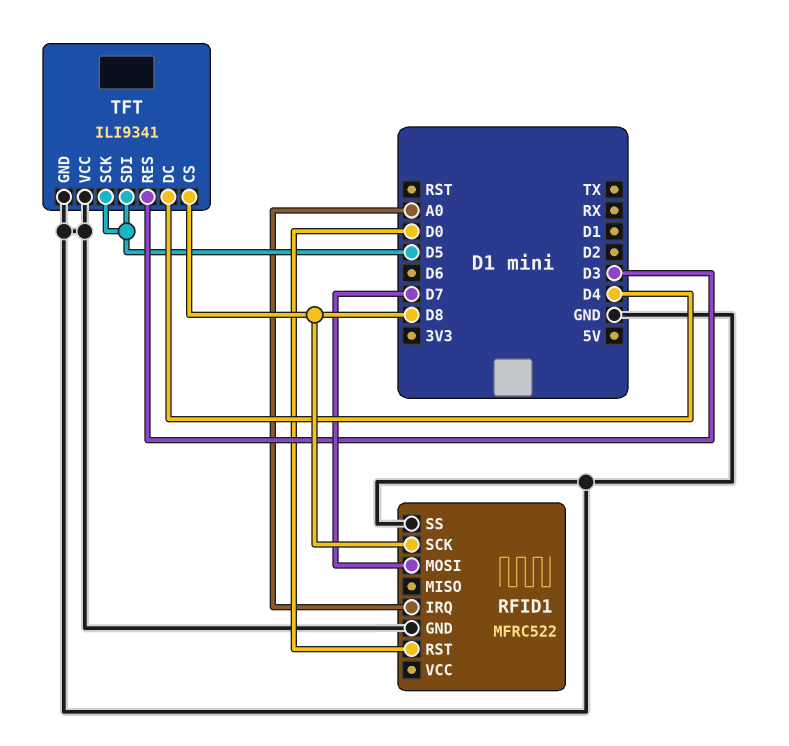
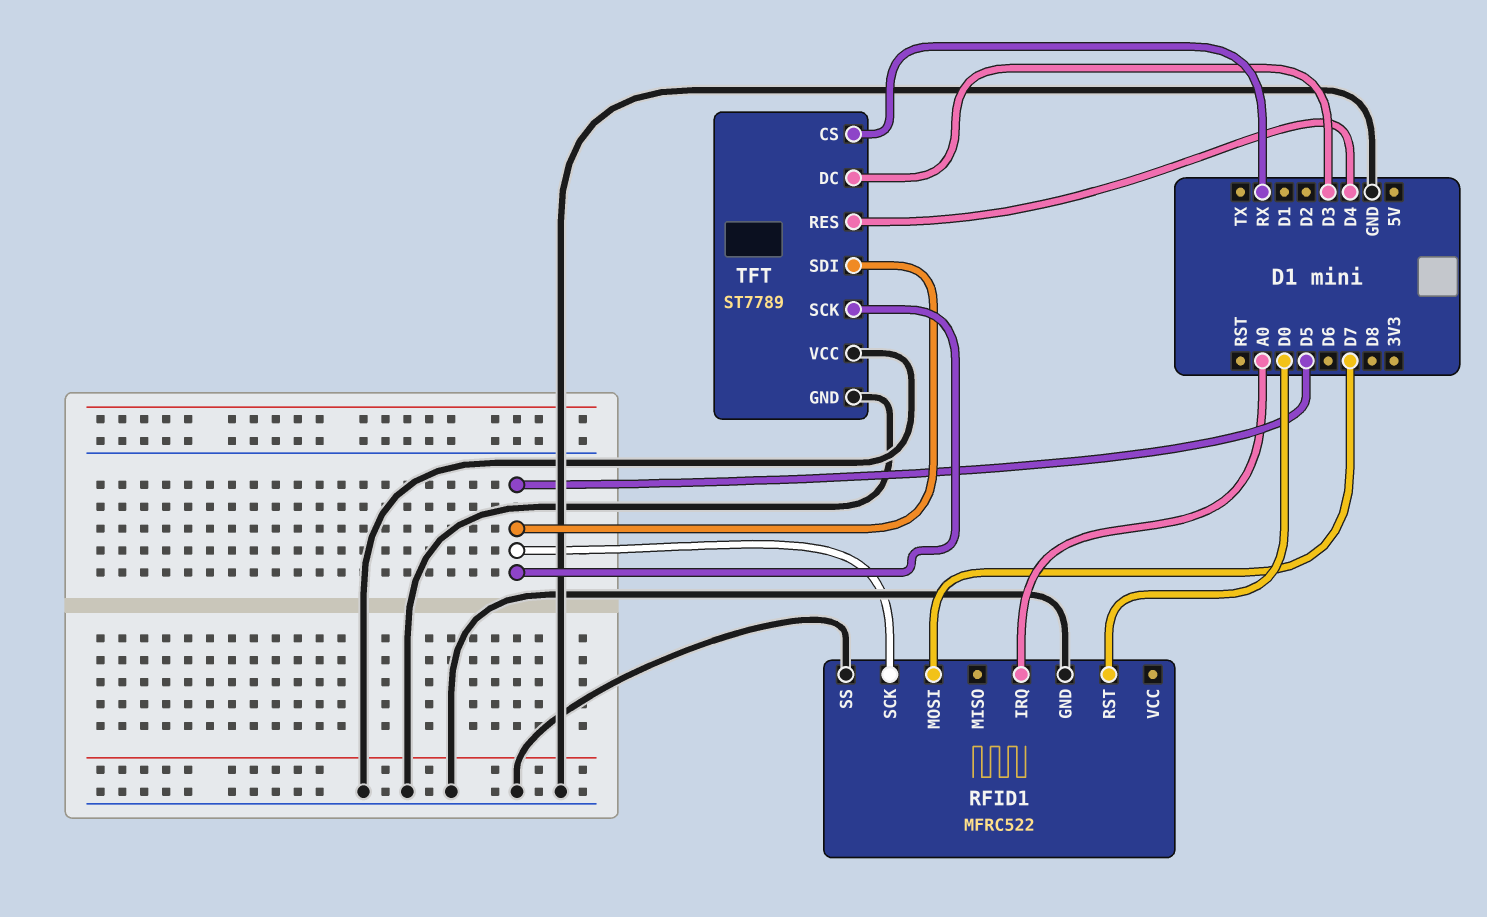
RFID1 pin SCK: D8 -> D5
TFT: ILI9341 -> ST7789
TFT pin CS: D8 -> RX
TFT pin DC: D4 -> D3
TFT pin RES: D3 -> D4

